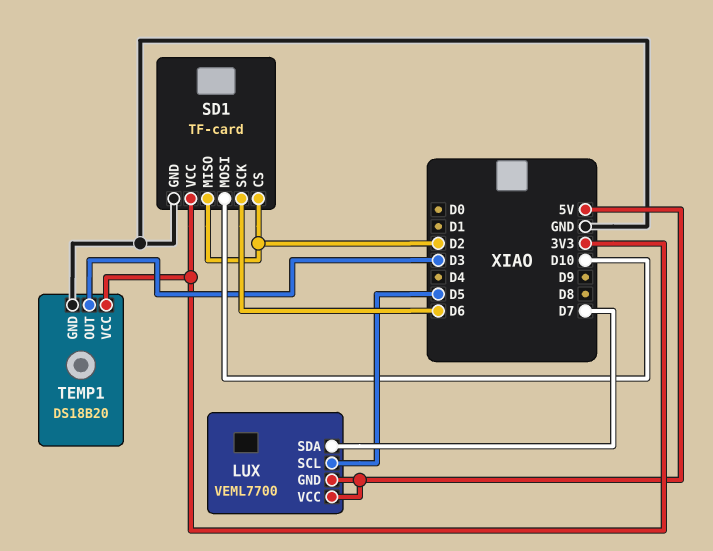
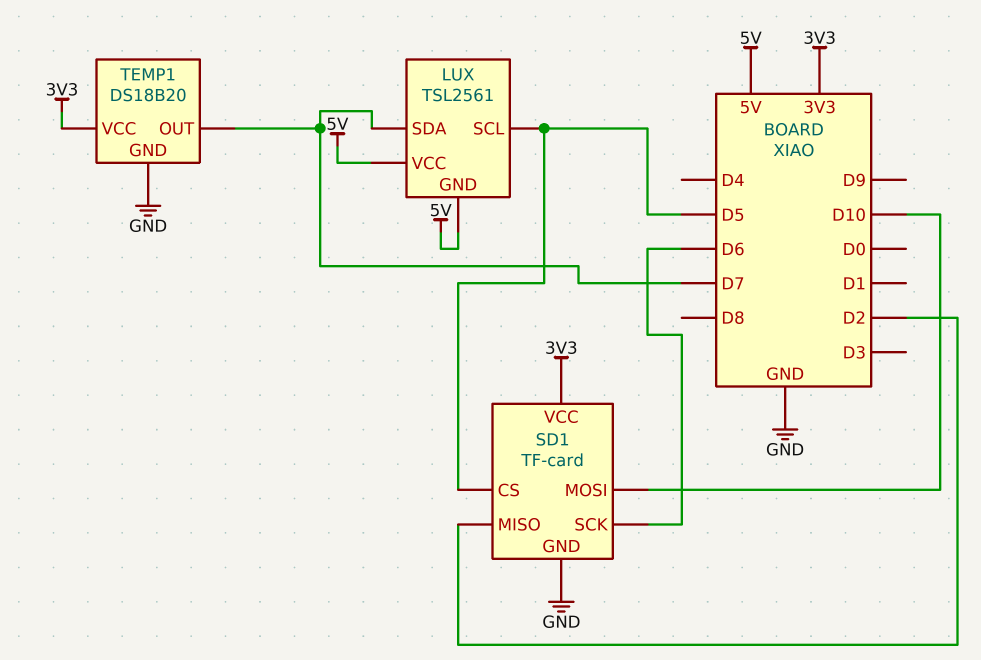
LUX: VEML7700 -> TSL2561
SD1 pin CS: D2 -> D5
TEMP1 pin OUT: D3 -> D7

